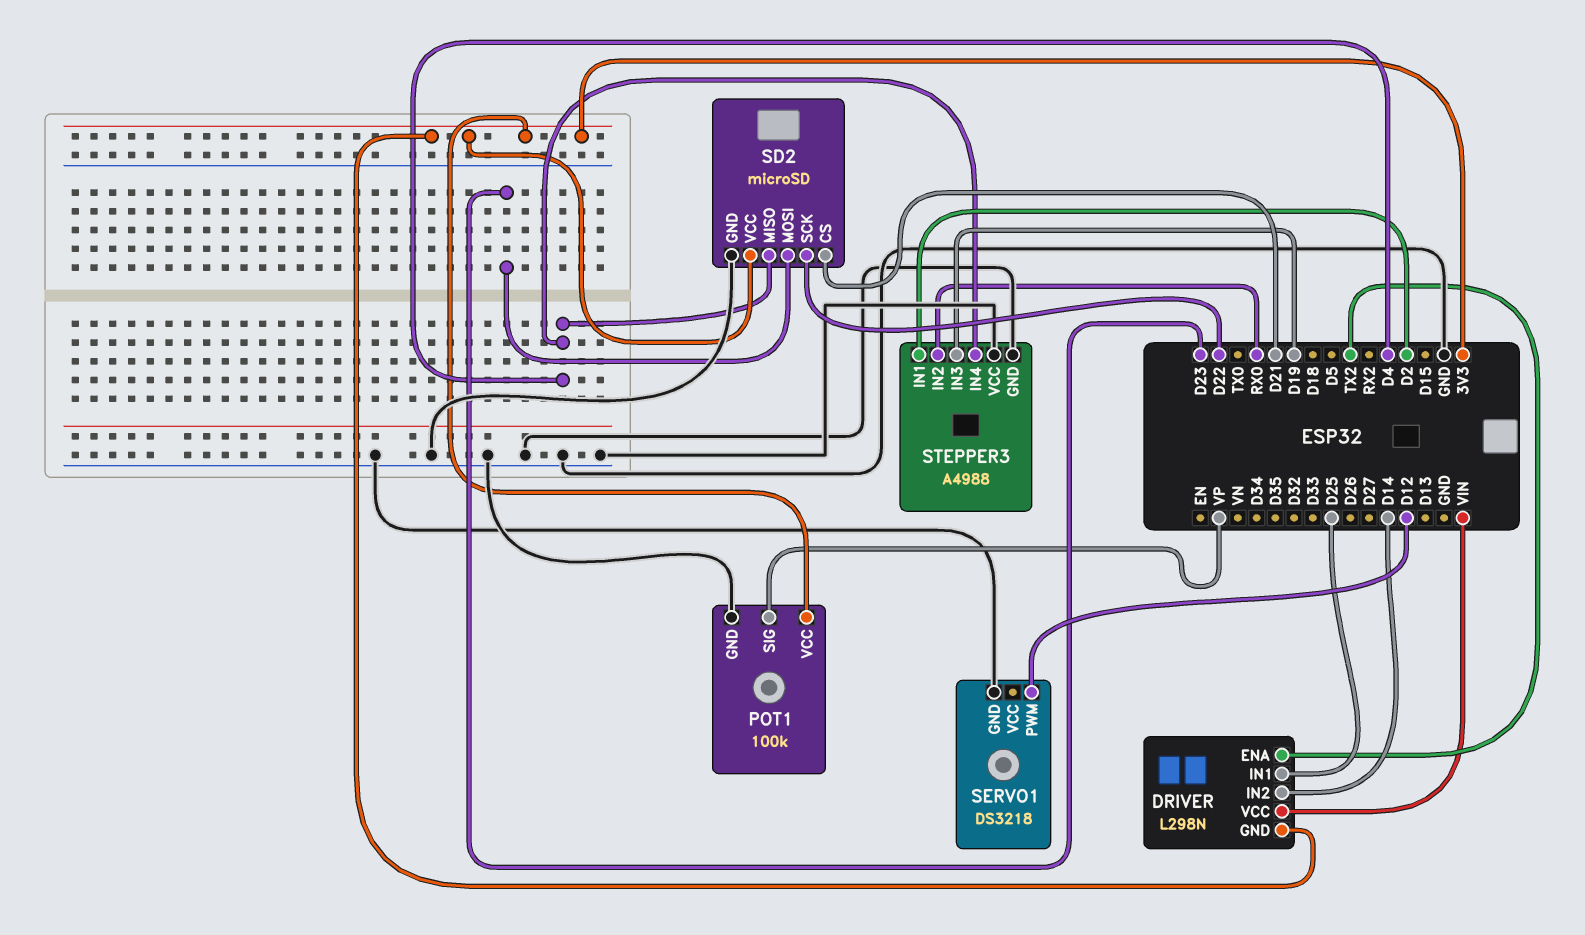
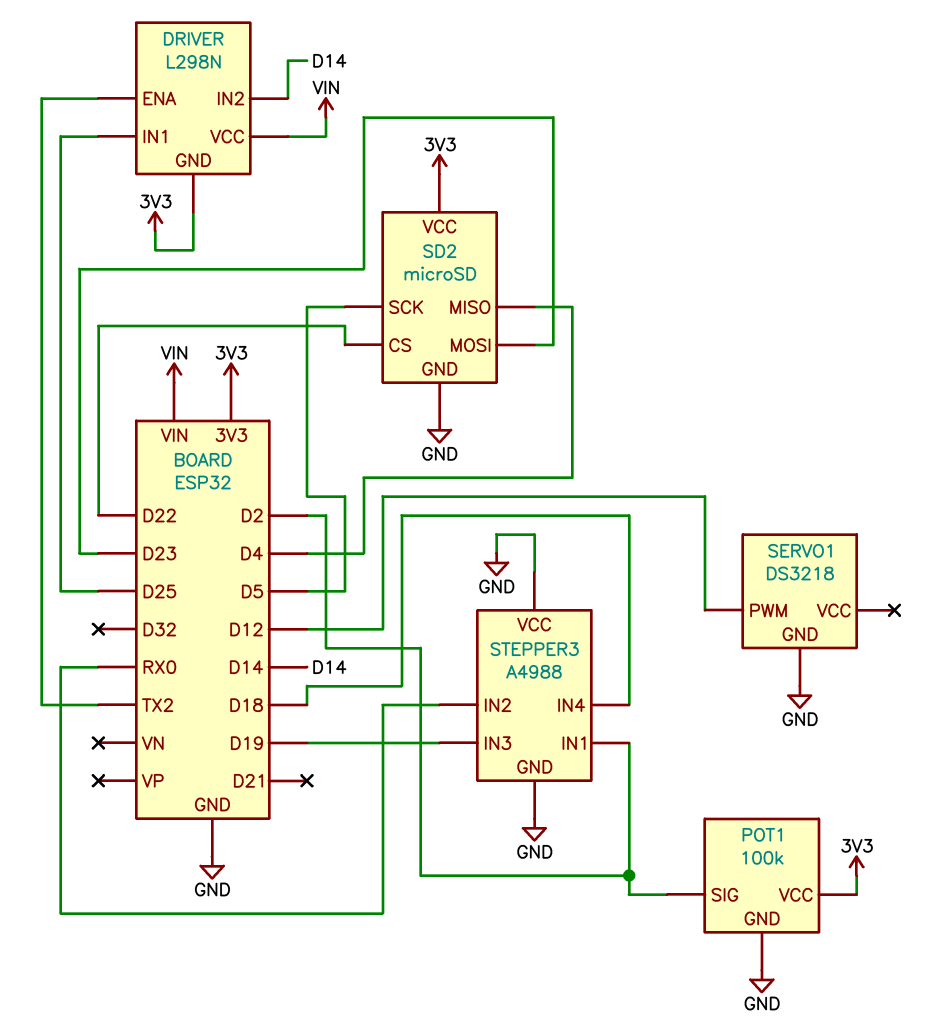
POT1 pin SIG: VP -> D2
SD2 pin CS: D21 -> D22
SD2 pin SCK: D22 -> D5
STEPPER3 pin IN4: D4 -> D18

